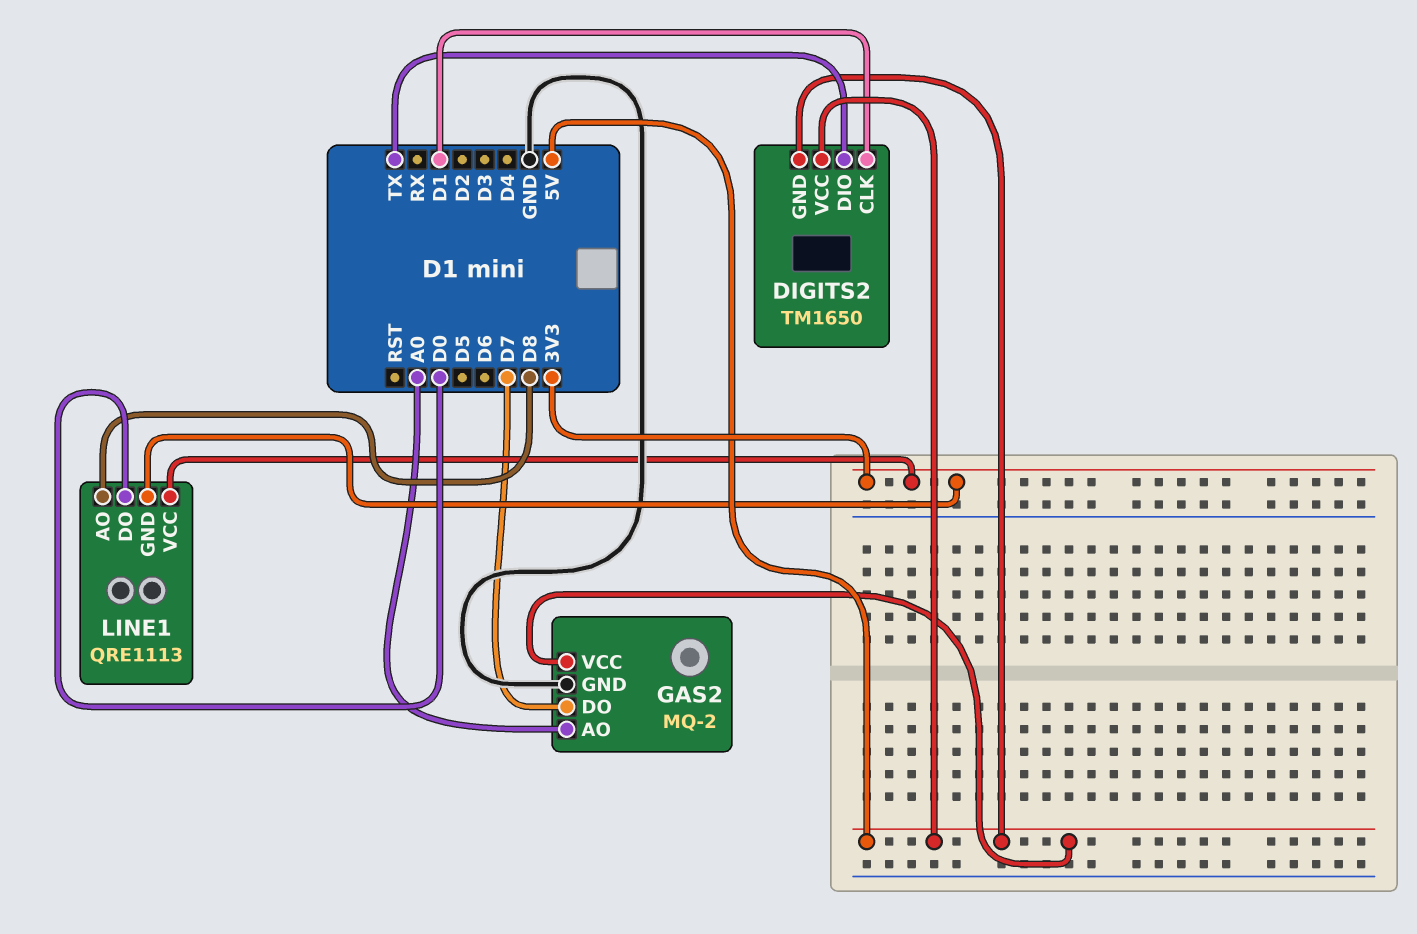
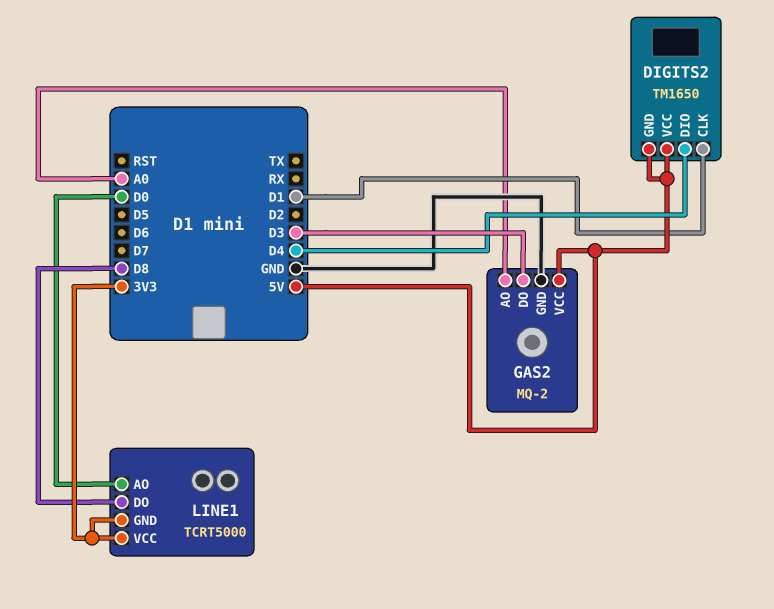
DIGITS2 pin DIO: TX -> D4
GAS2 pin DO: D7 -> D3
LINE1: QRE1113 -> TCRT5000
LINE1 pin AO: D8 -> D0
LINE1 pin DO: D0 -> D8

